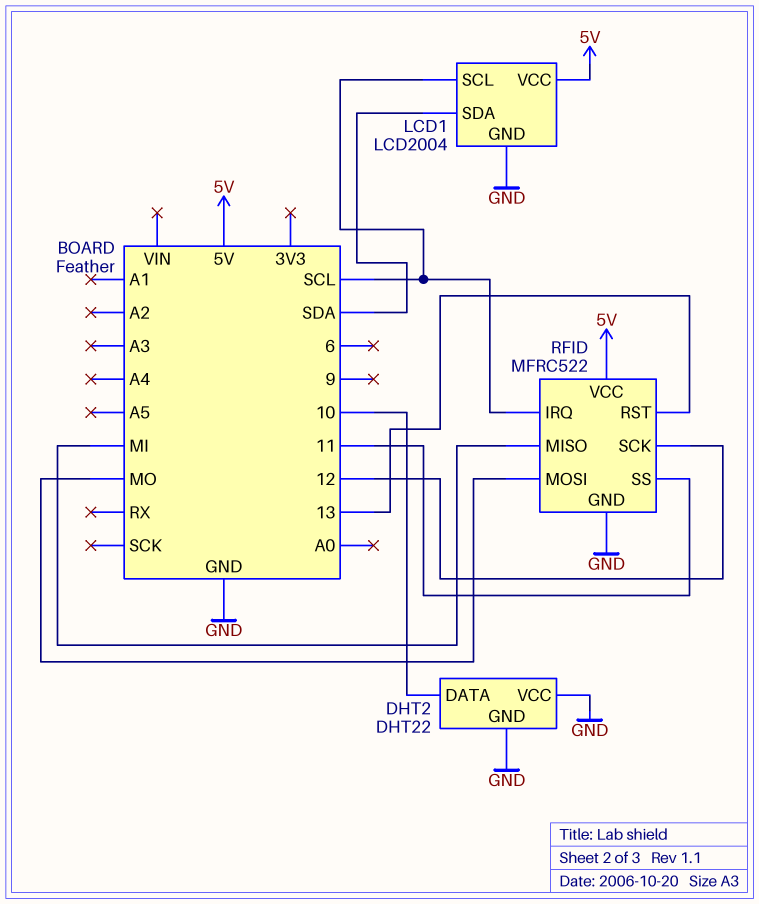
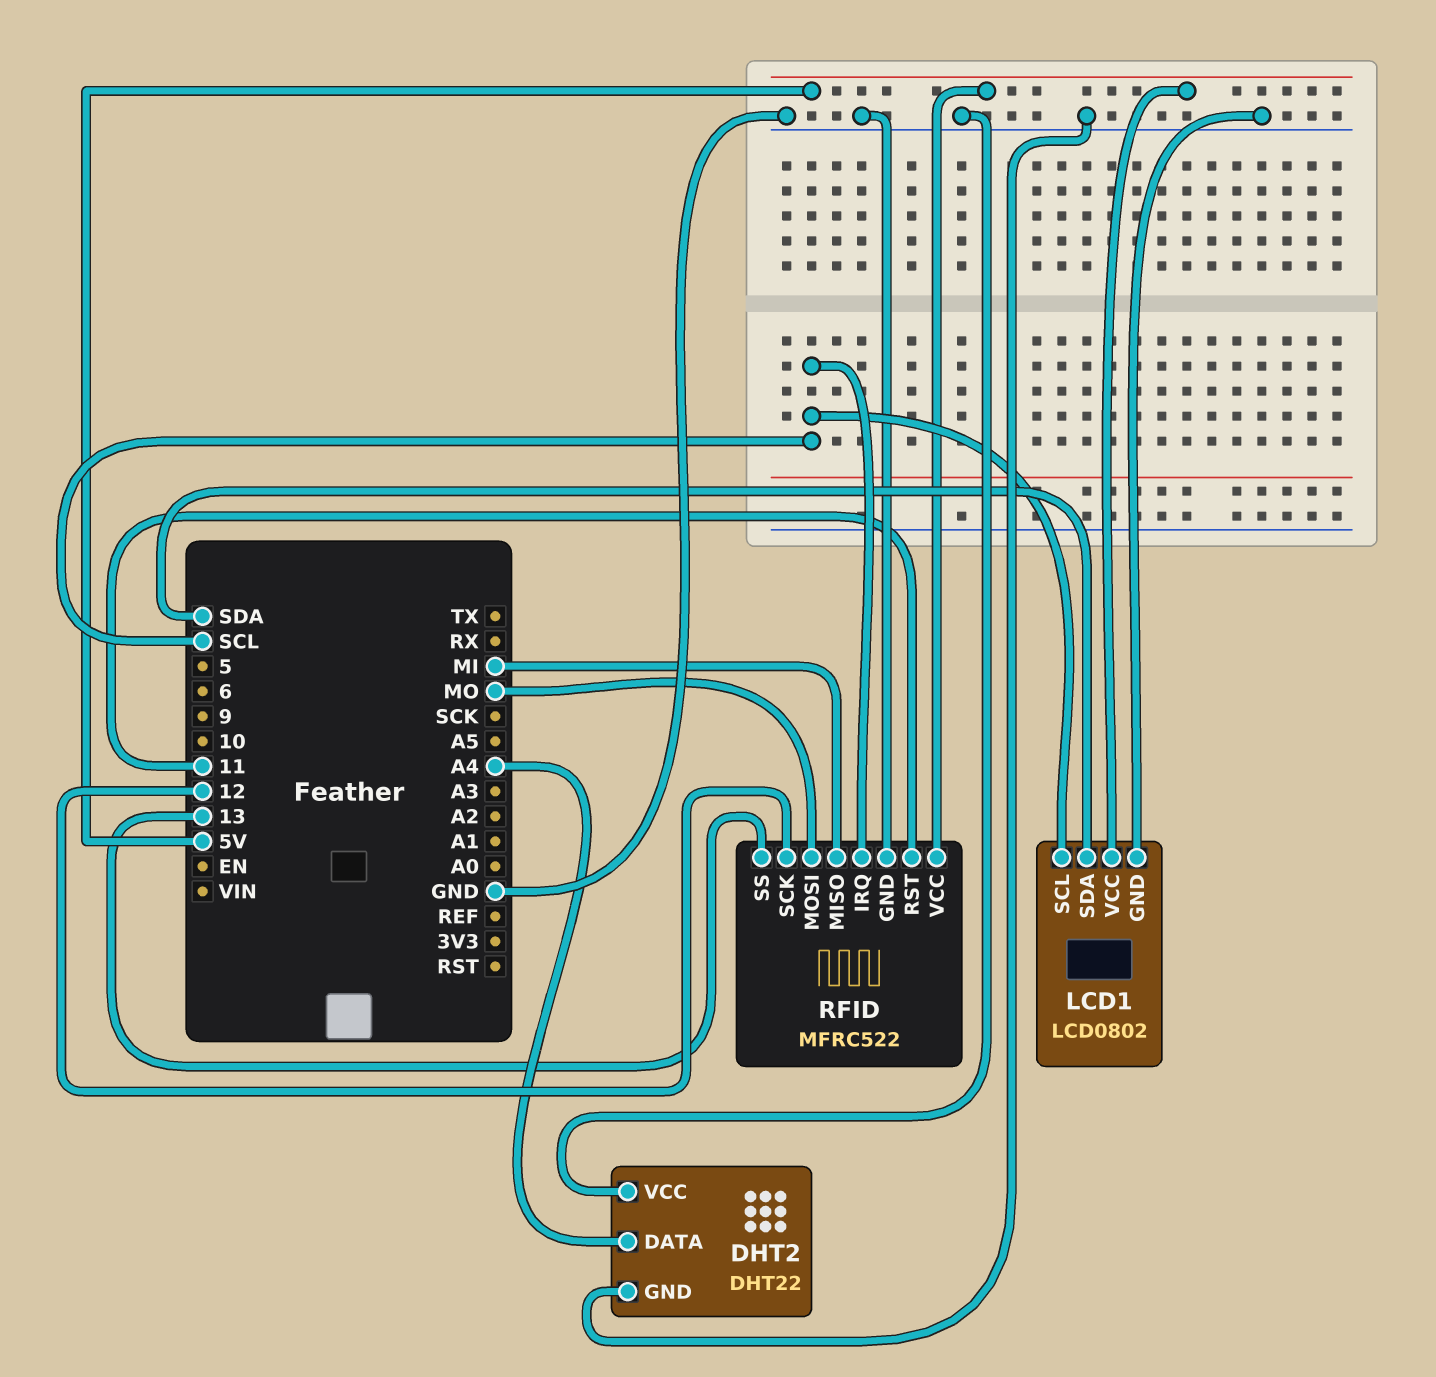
DHT2 pin DATA: 10 -> A4
LCD1: LCD2004 -> LCD0802
RFID pin RST: 13 -> 11
RFID pin SS: 11 -> 13

